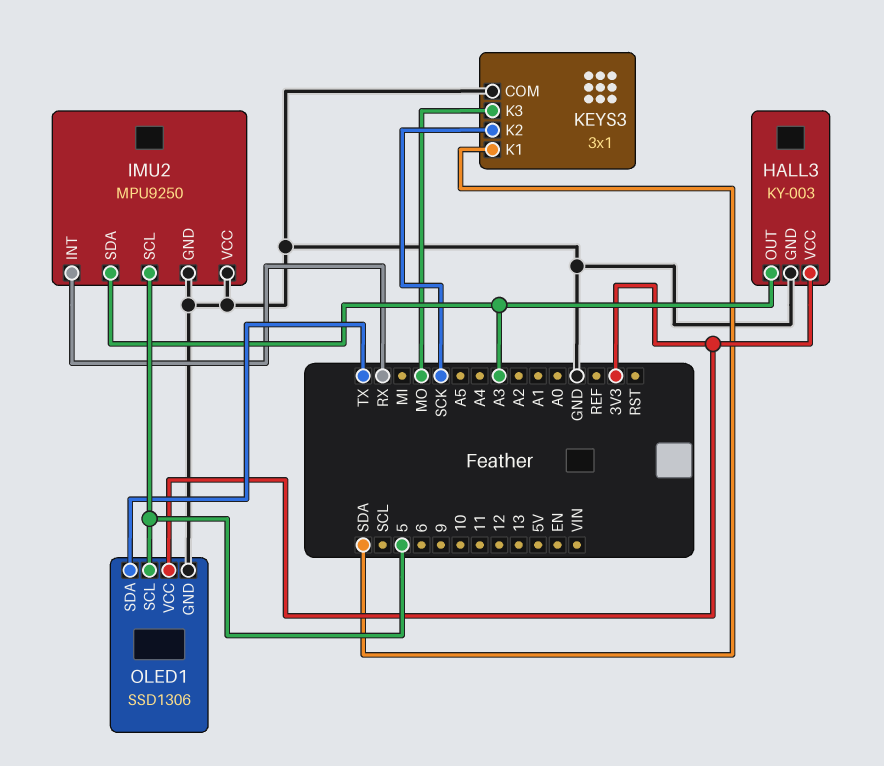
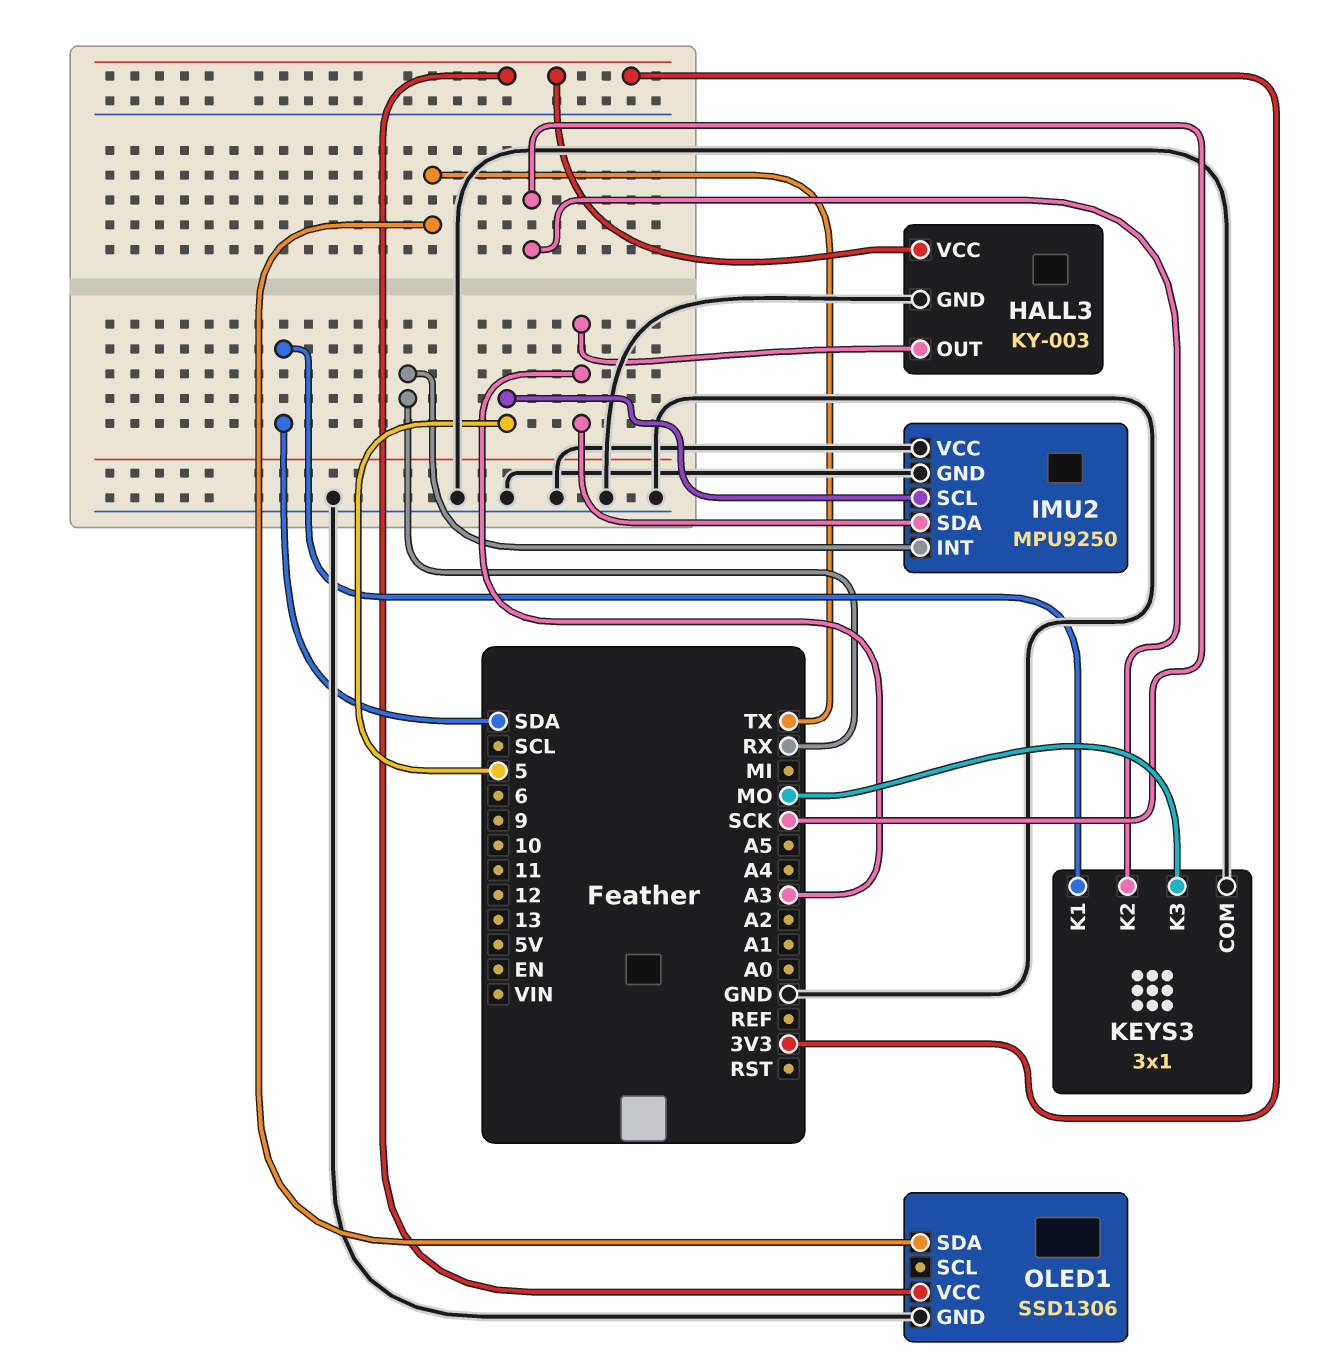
OLED1 pin SCL: 5 -> none

